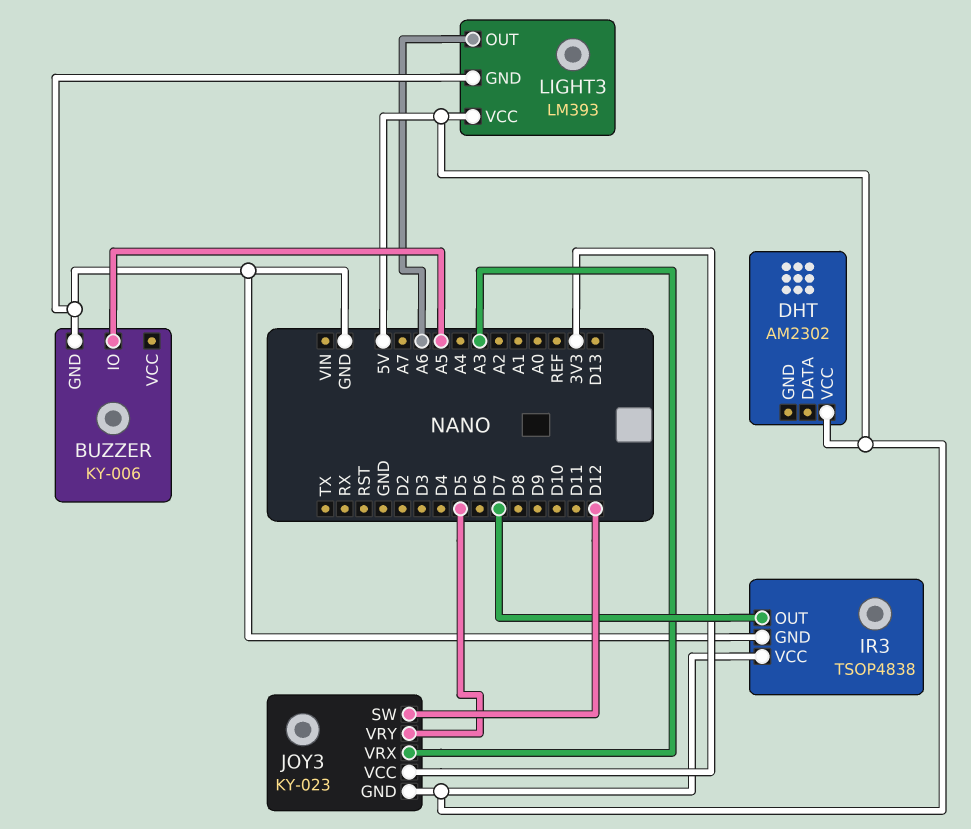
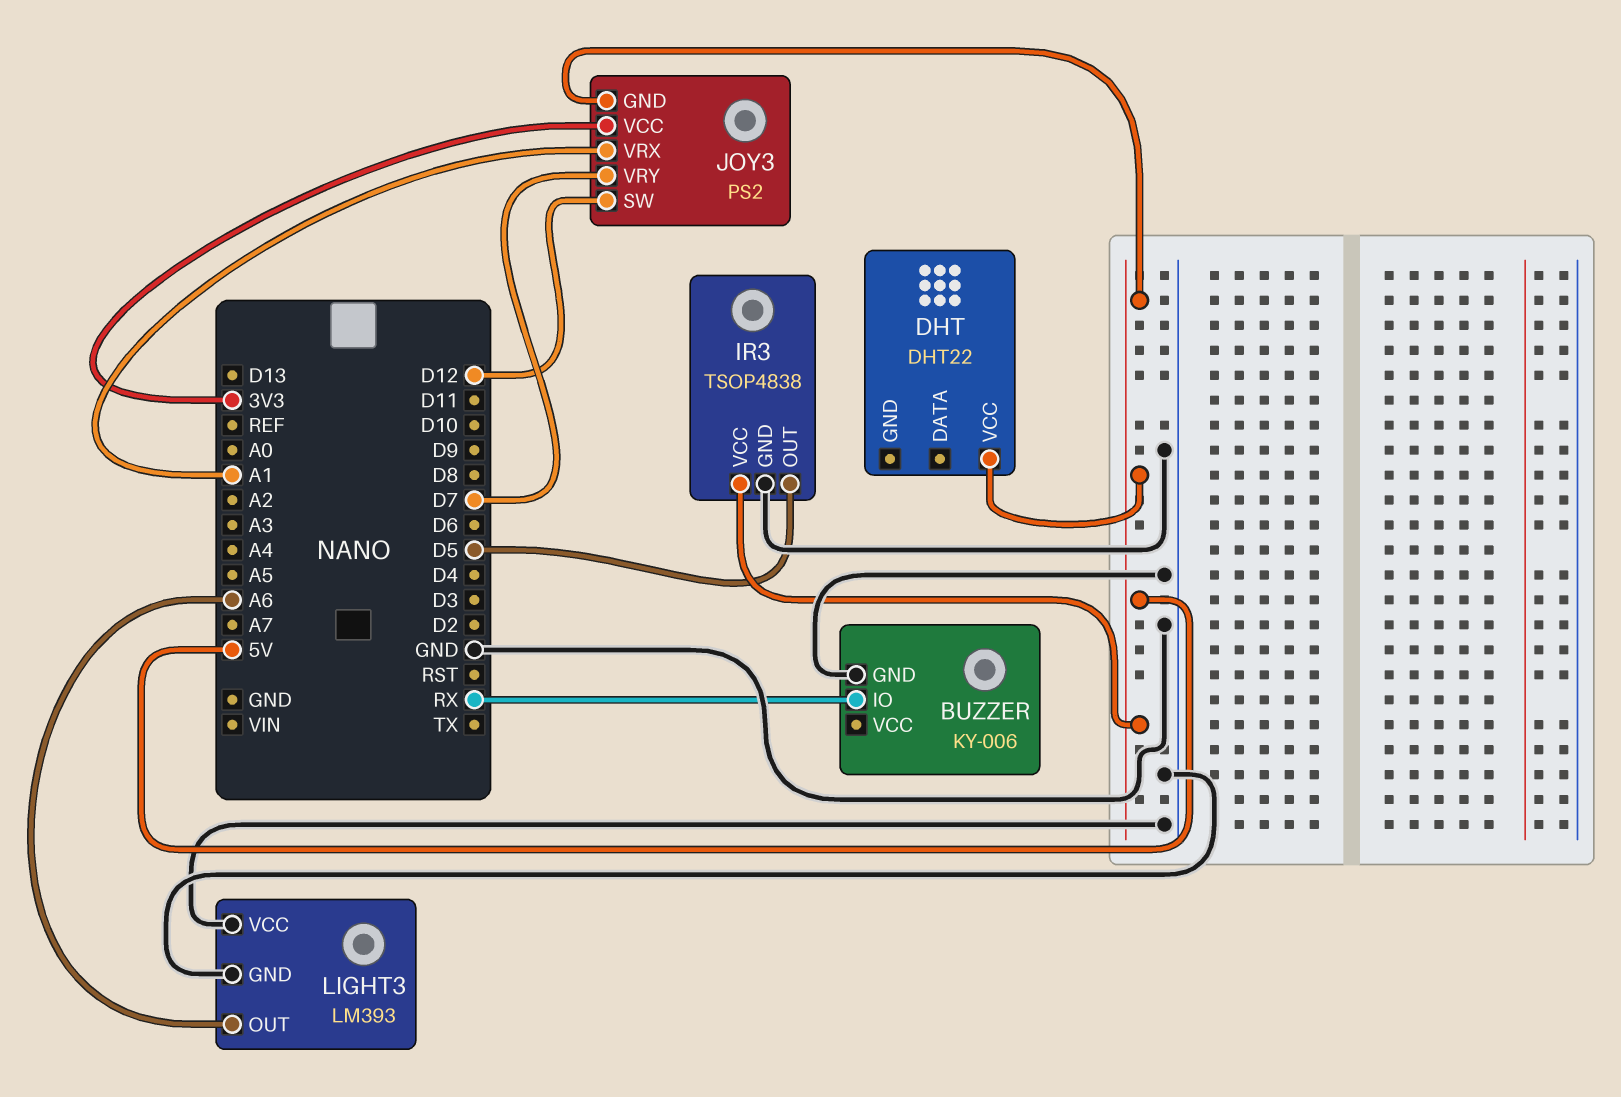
BUZZER pin IO: A5 -> RX
DHT: AM2302 -> DHT22
IR3 pin OUT: D7 -> D5
JOY3: KY-023 -> PS2
JOY3 pin VRX: A3 -> A1
JOY3 pin VRY: D5 -> D7
LIGHT3 pin VCC: 5V -> GND

